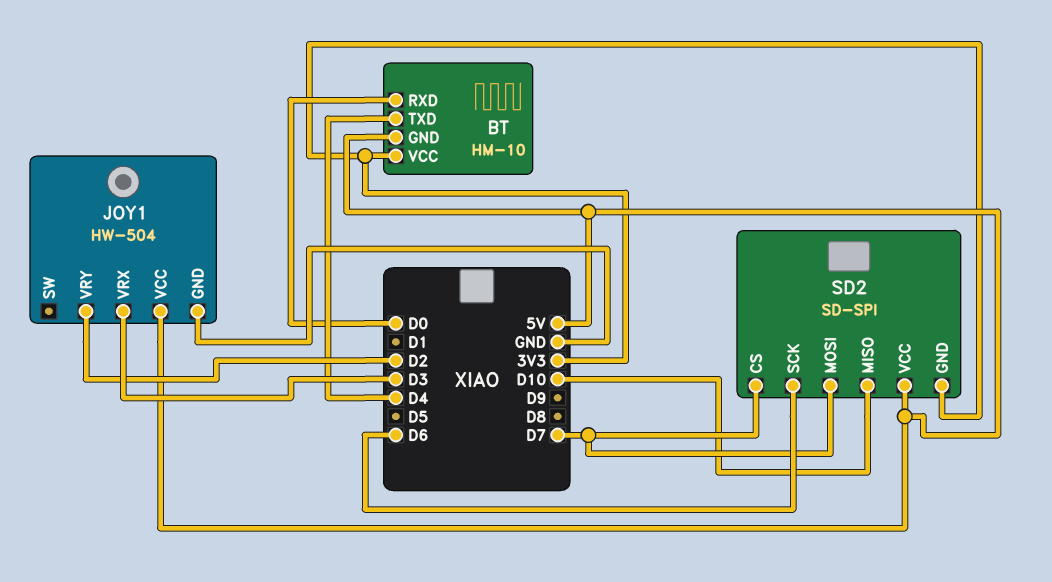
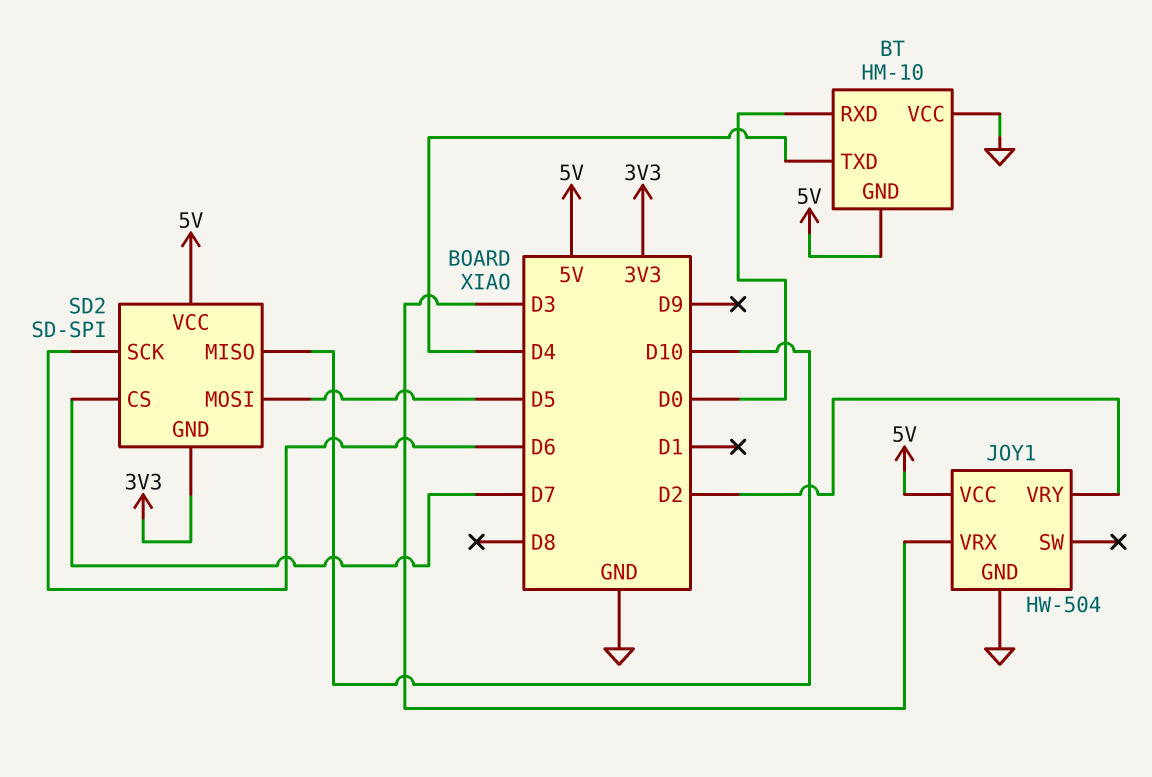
BT pin VCC: 3V3 -> GND
SD2 pin MOSI: D7 -> D5

